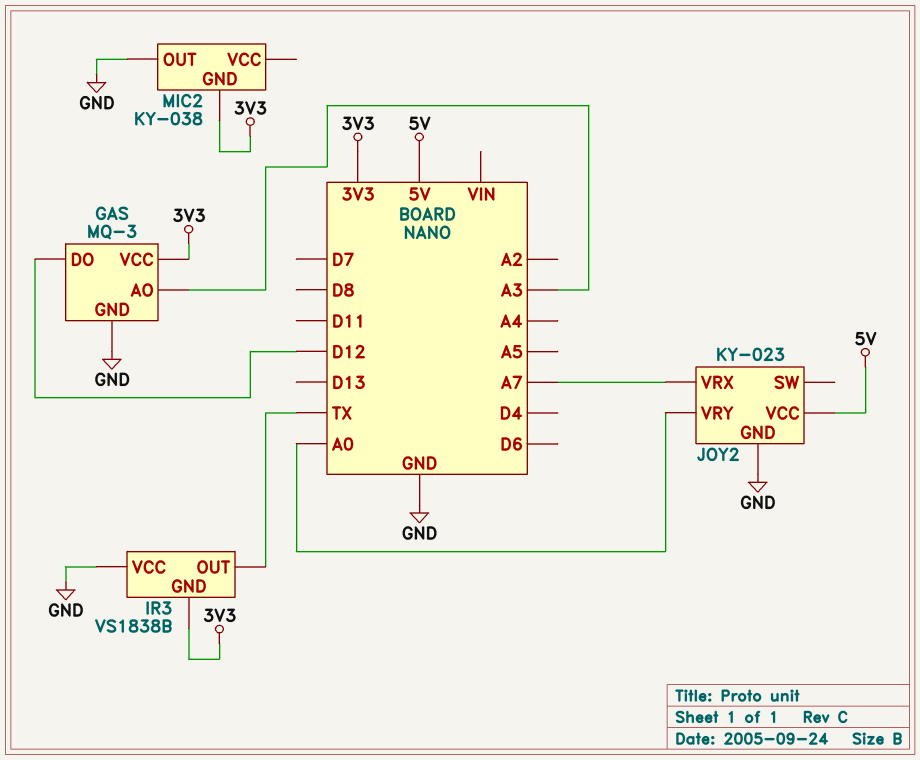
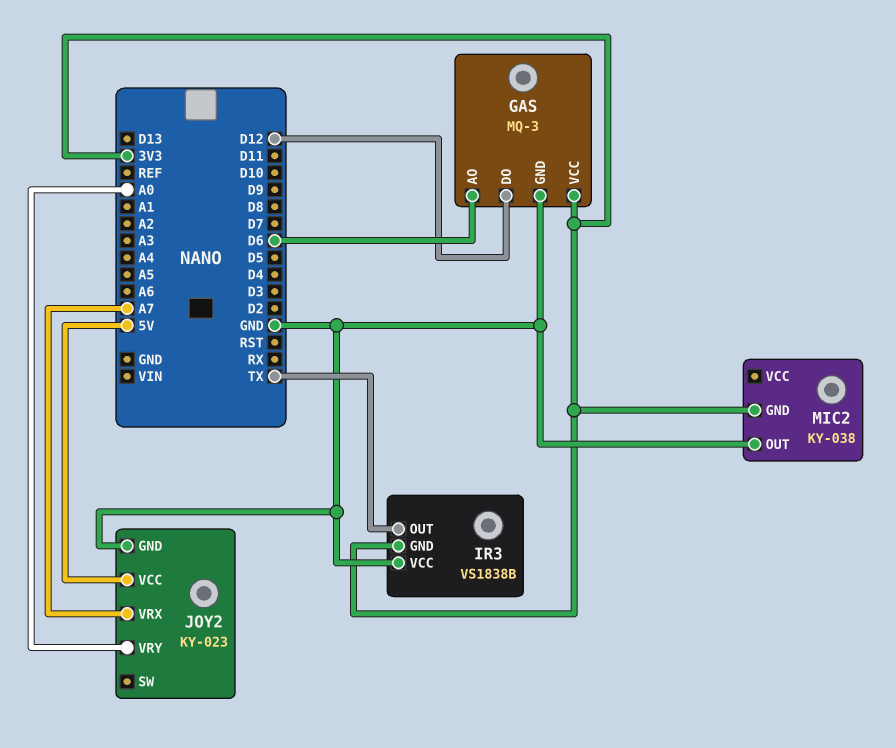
GAS pin AO: A3 -> D6

